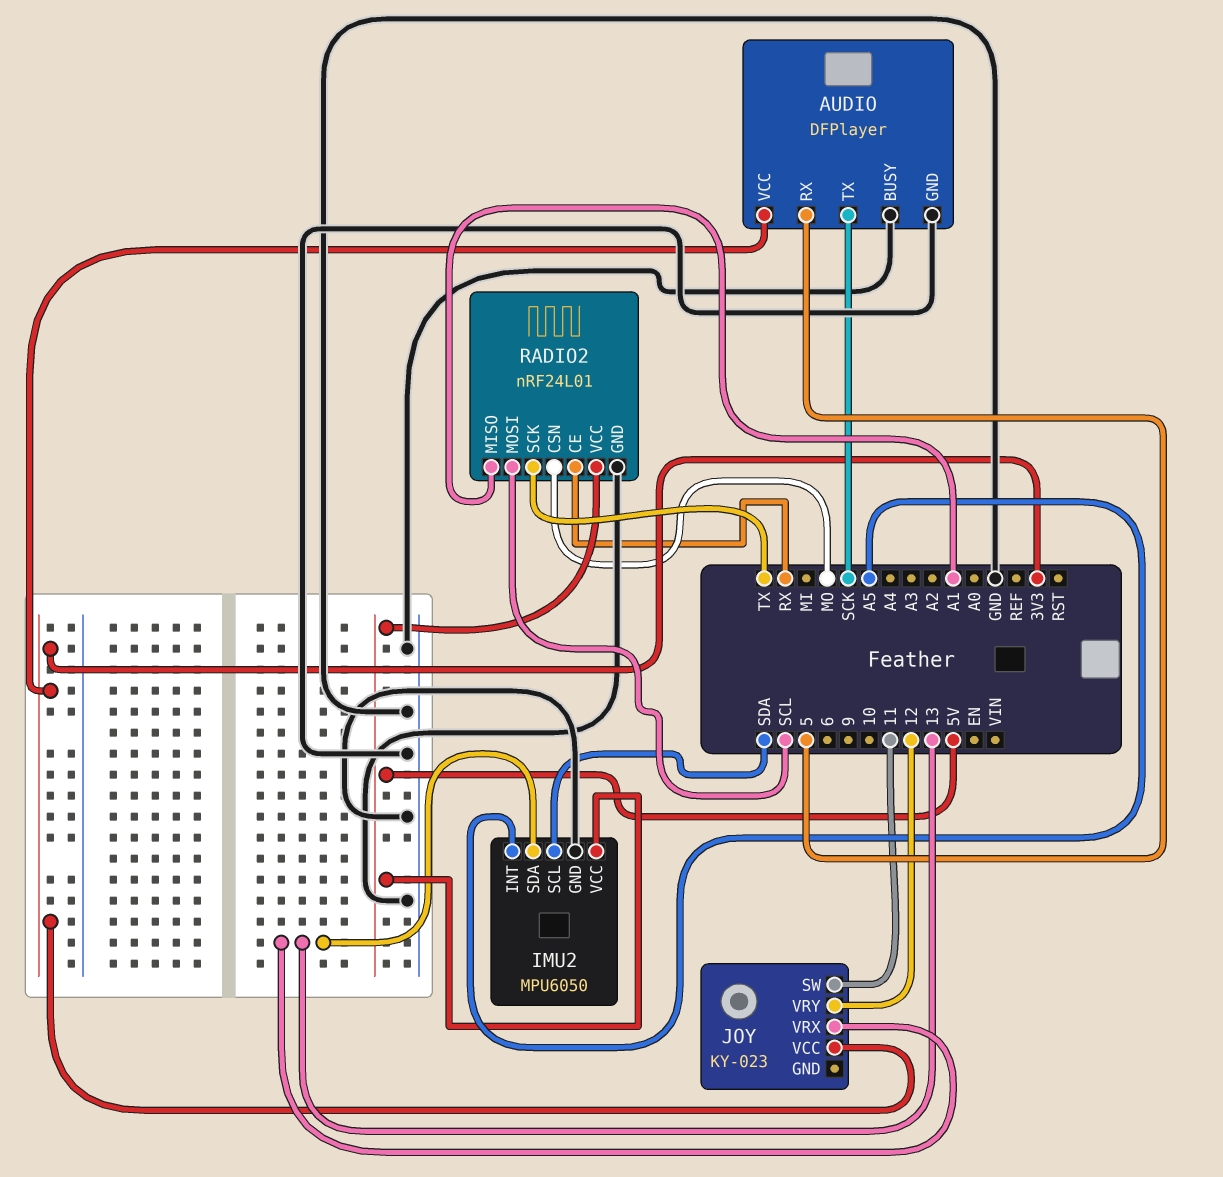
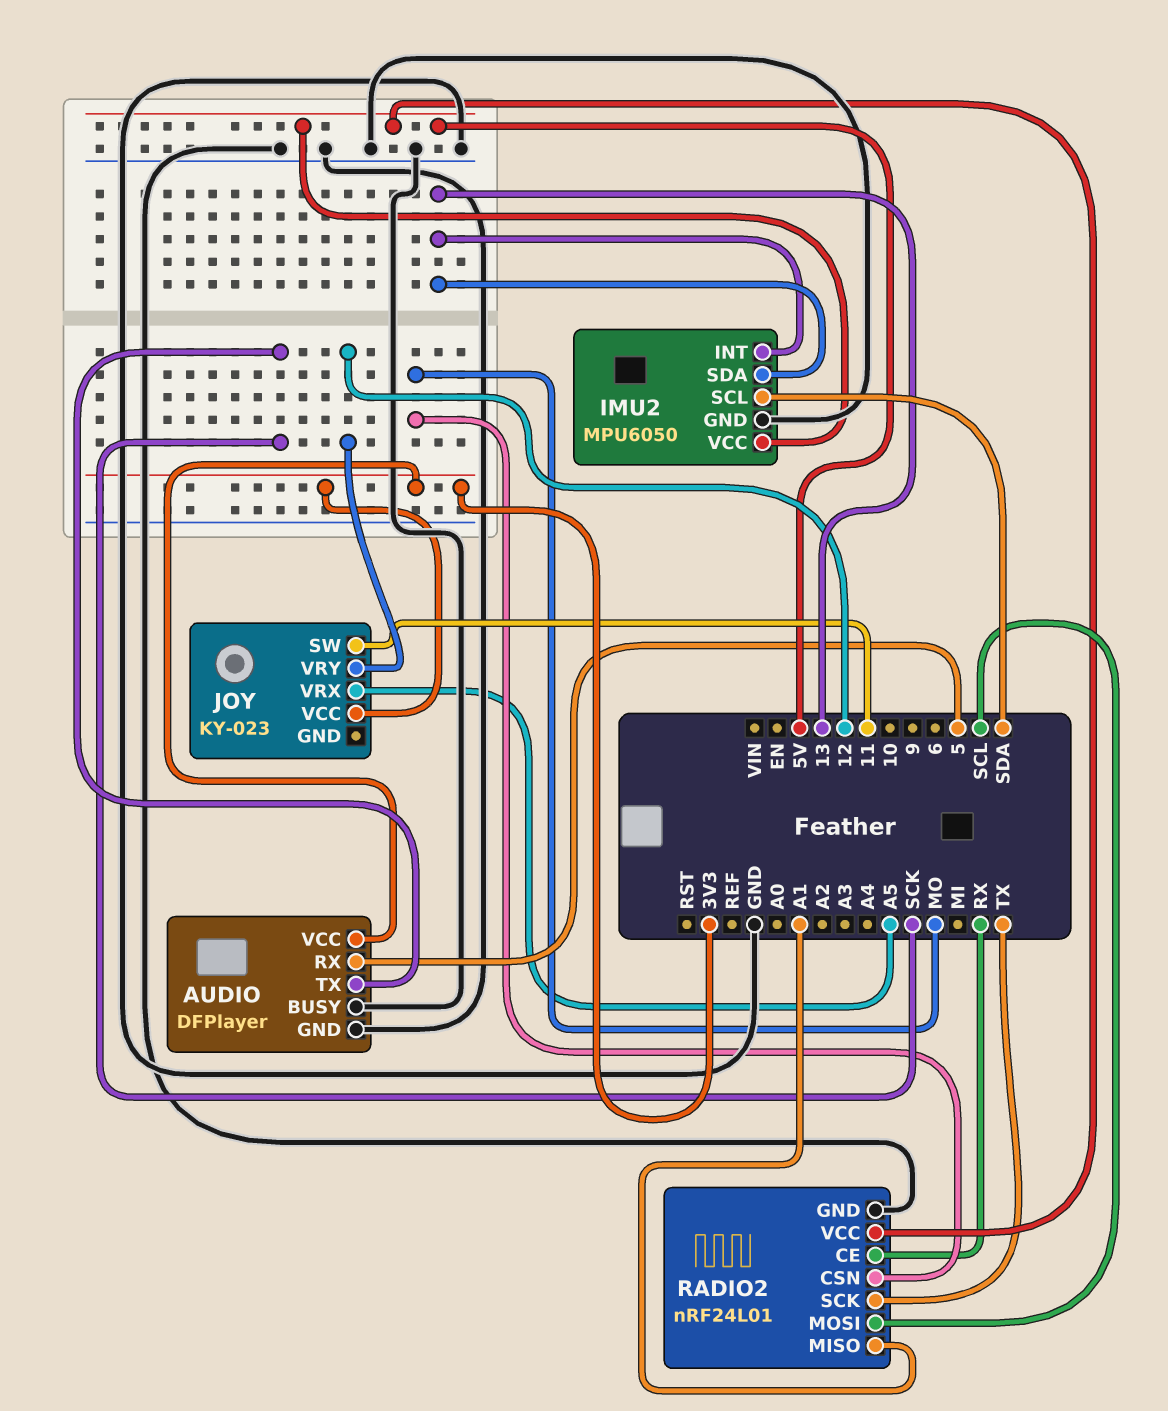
IMU2 pin INT: A5 -> 13
JOY pin VRX: 13 -> A5

